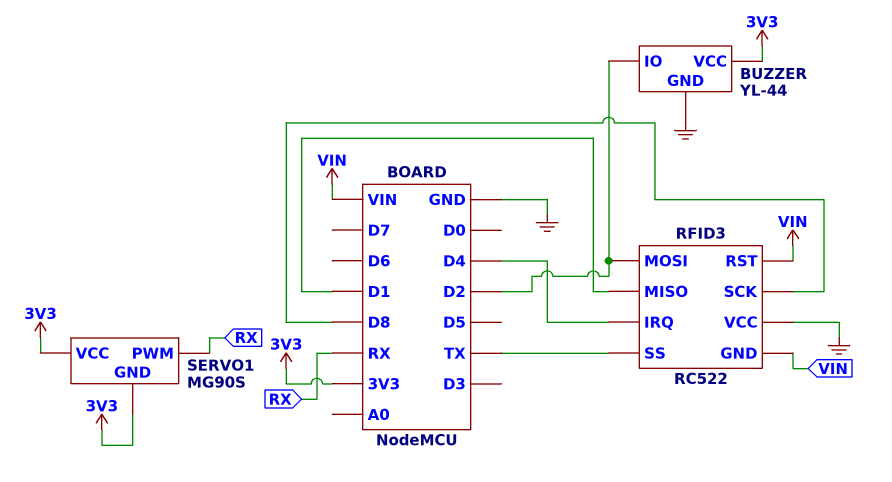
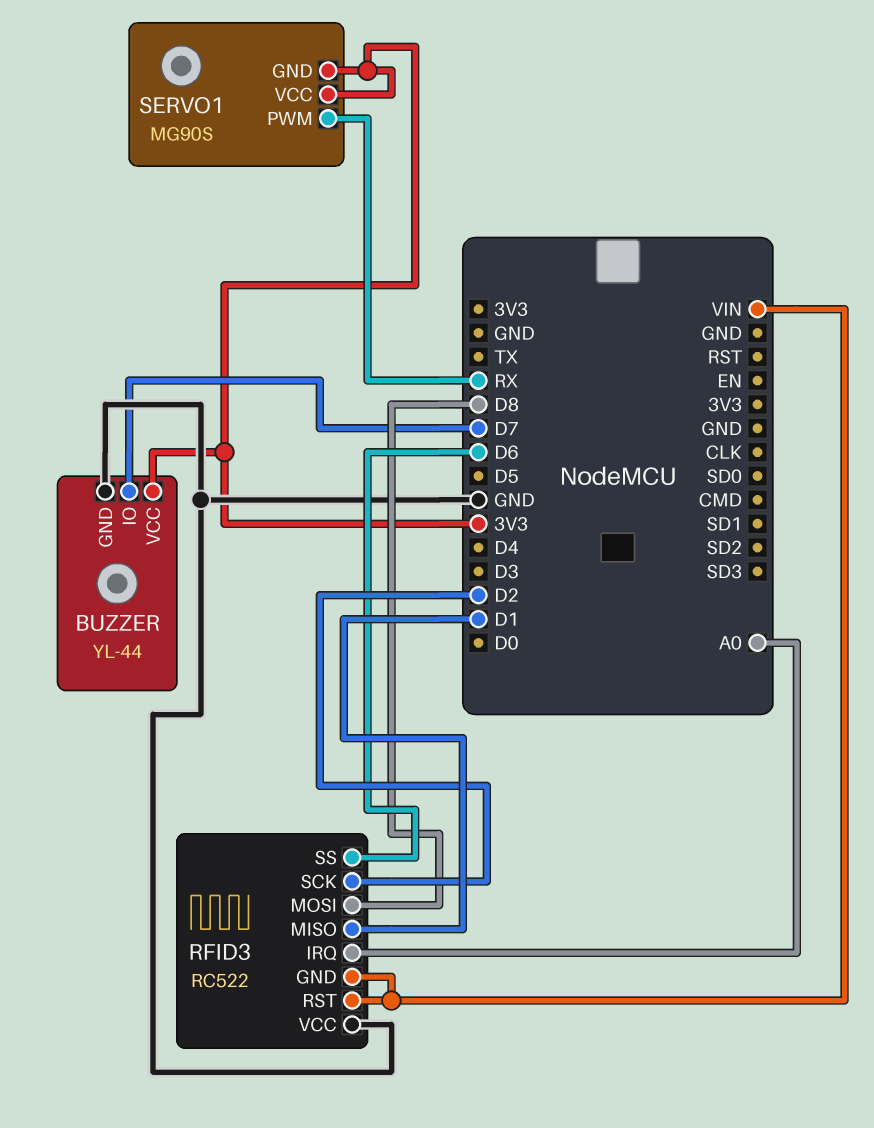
BUZZER pin IO: D2 -> D7
RFID3 pin IRQ: D4 -> A0
RFID3 pin MOSI: D2 -> D8
RFID3 pin SCK: D8 -> D2
RFID3 pin SS: TX -> D6

